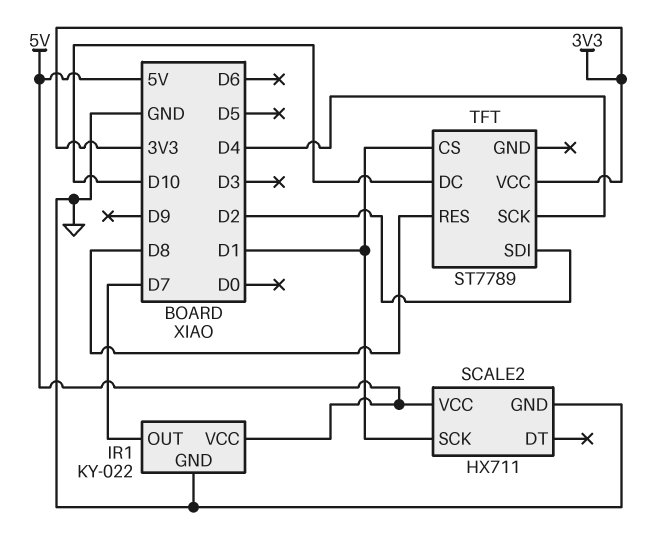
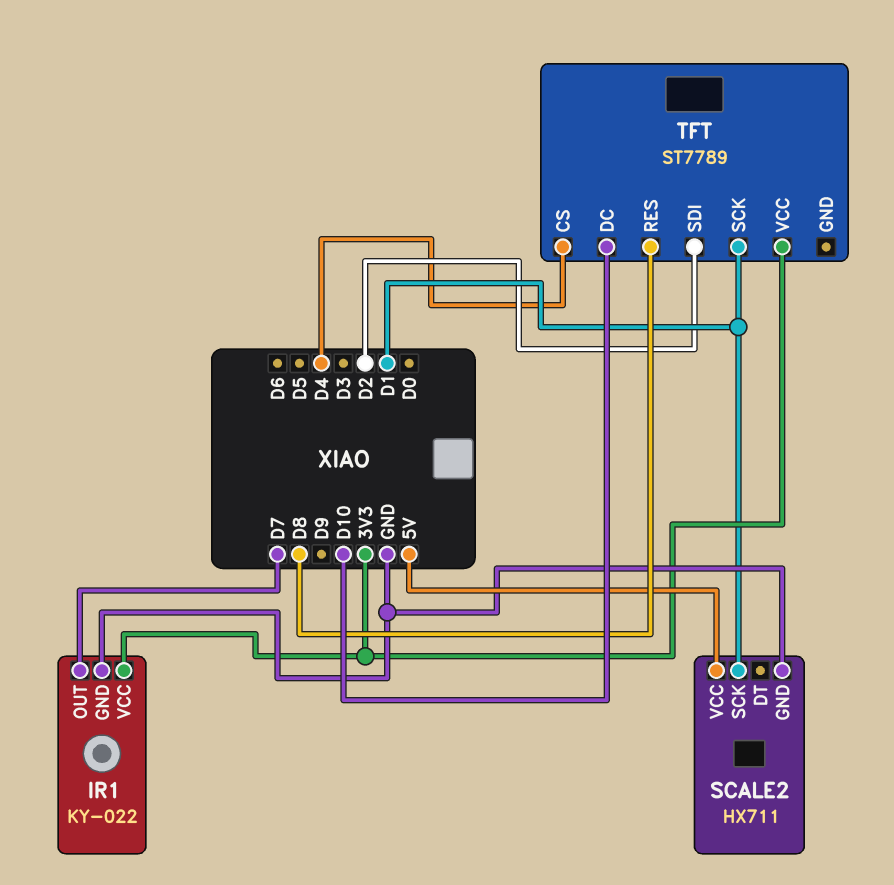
IR1 pin VCC: 5V -> 3V3
TFT pin CS: D1 -> D4
TFT pin SCK: D4 -> D1

